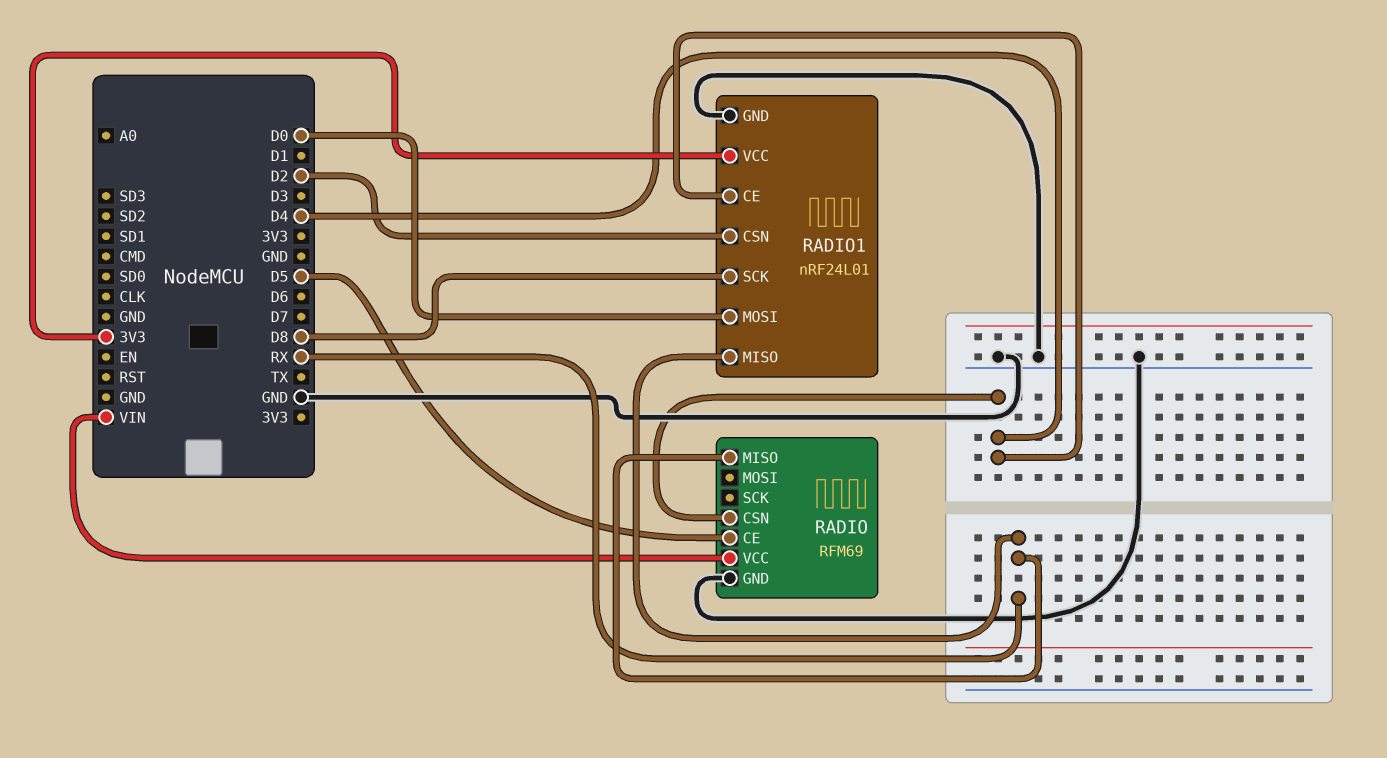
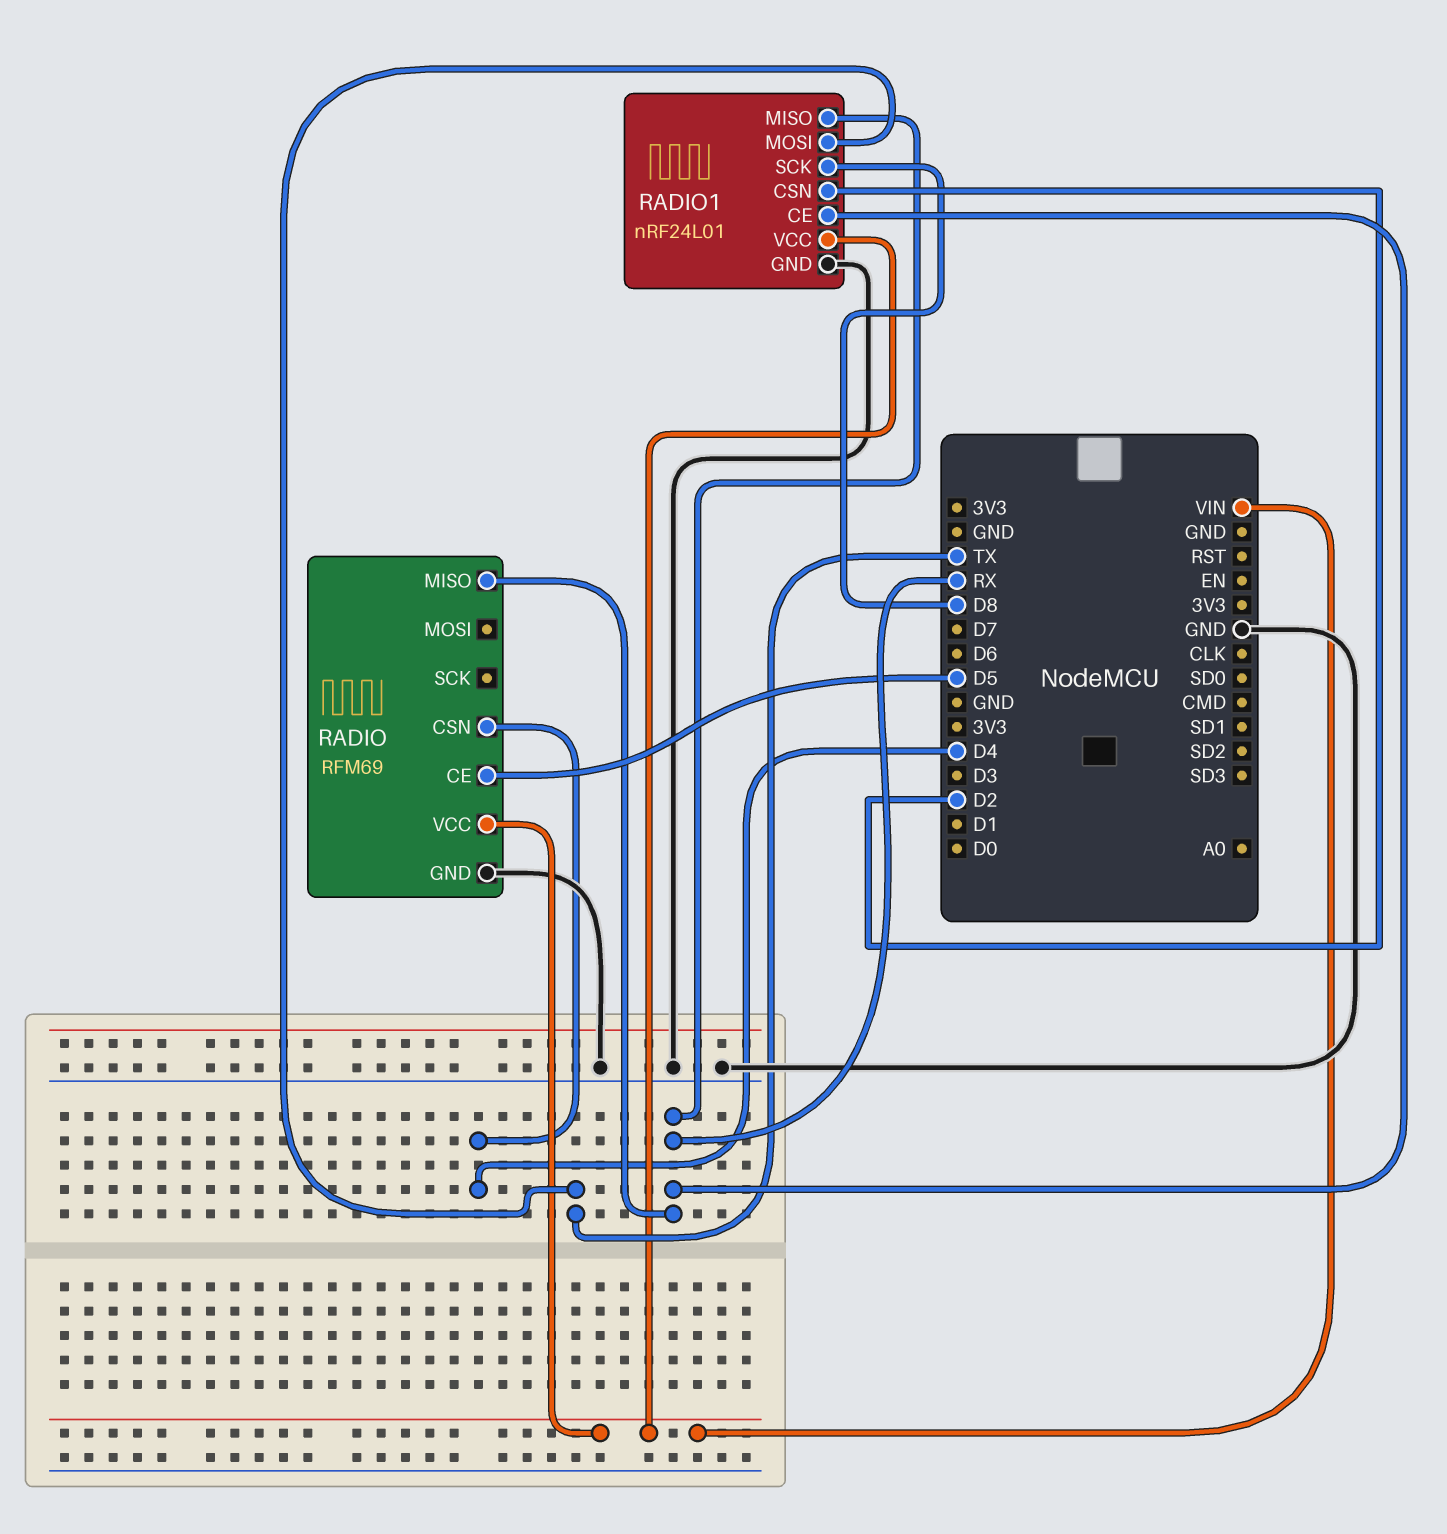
RADIO1 pin CE: D4 -> RX
RADIO1 pin MOSI: D0 -> TX
RADIO1 pin VCC: 3V3 -> VIN

